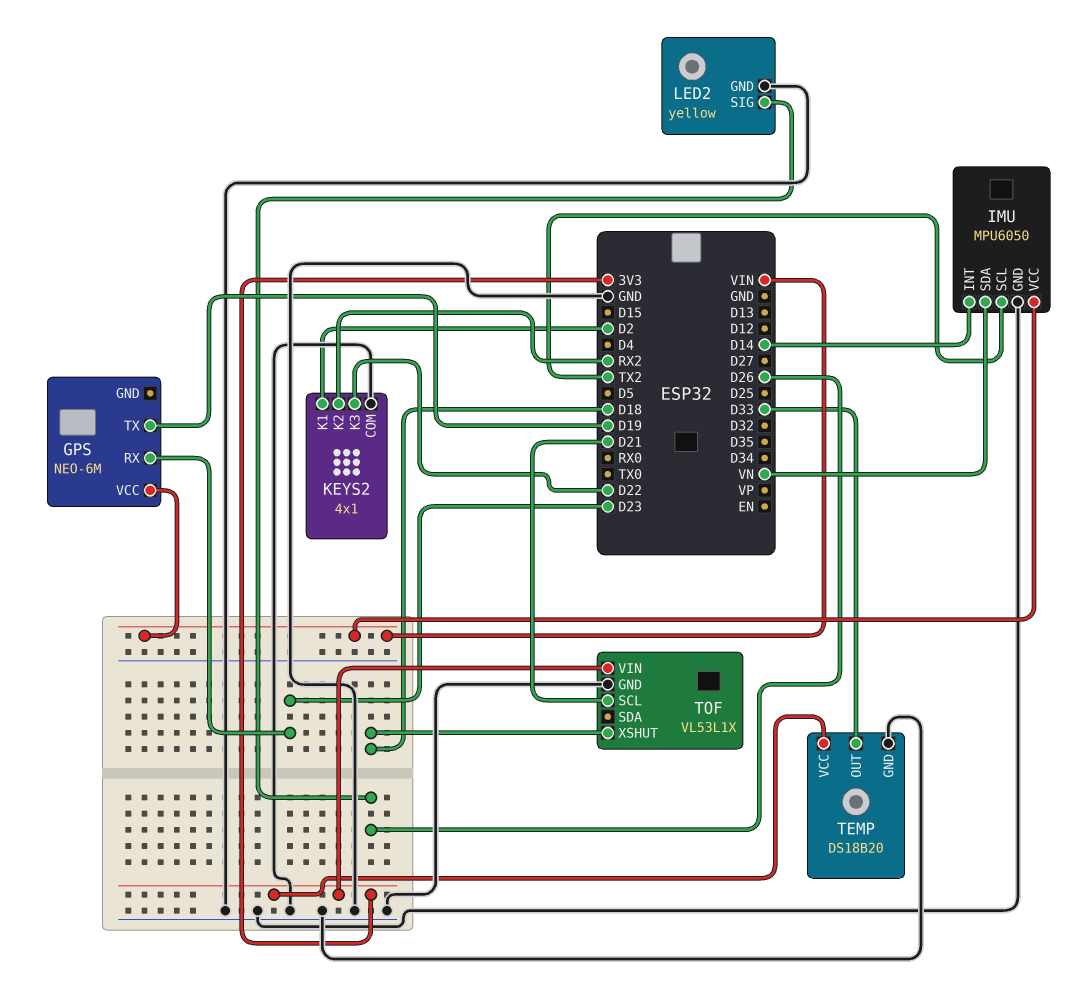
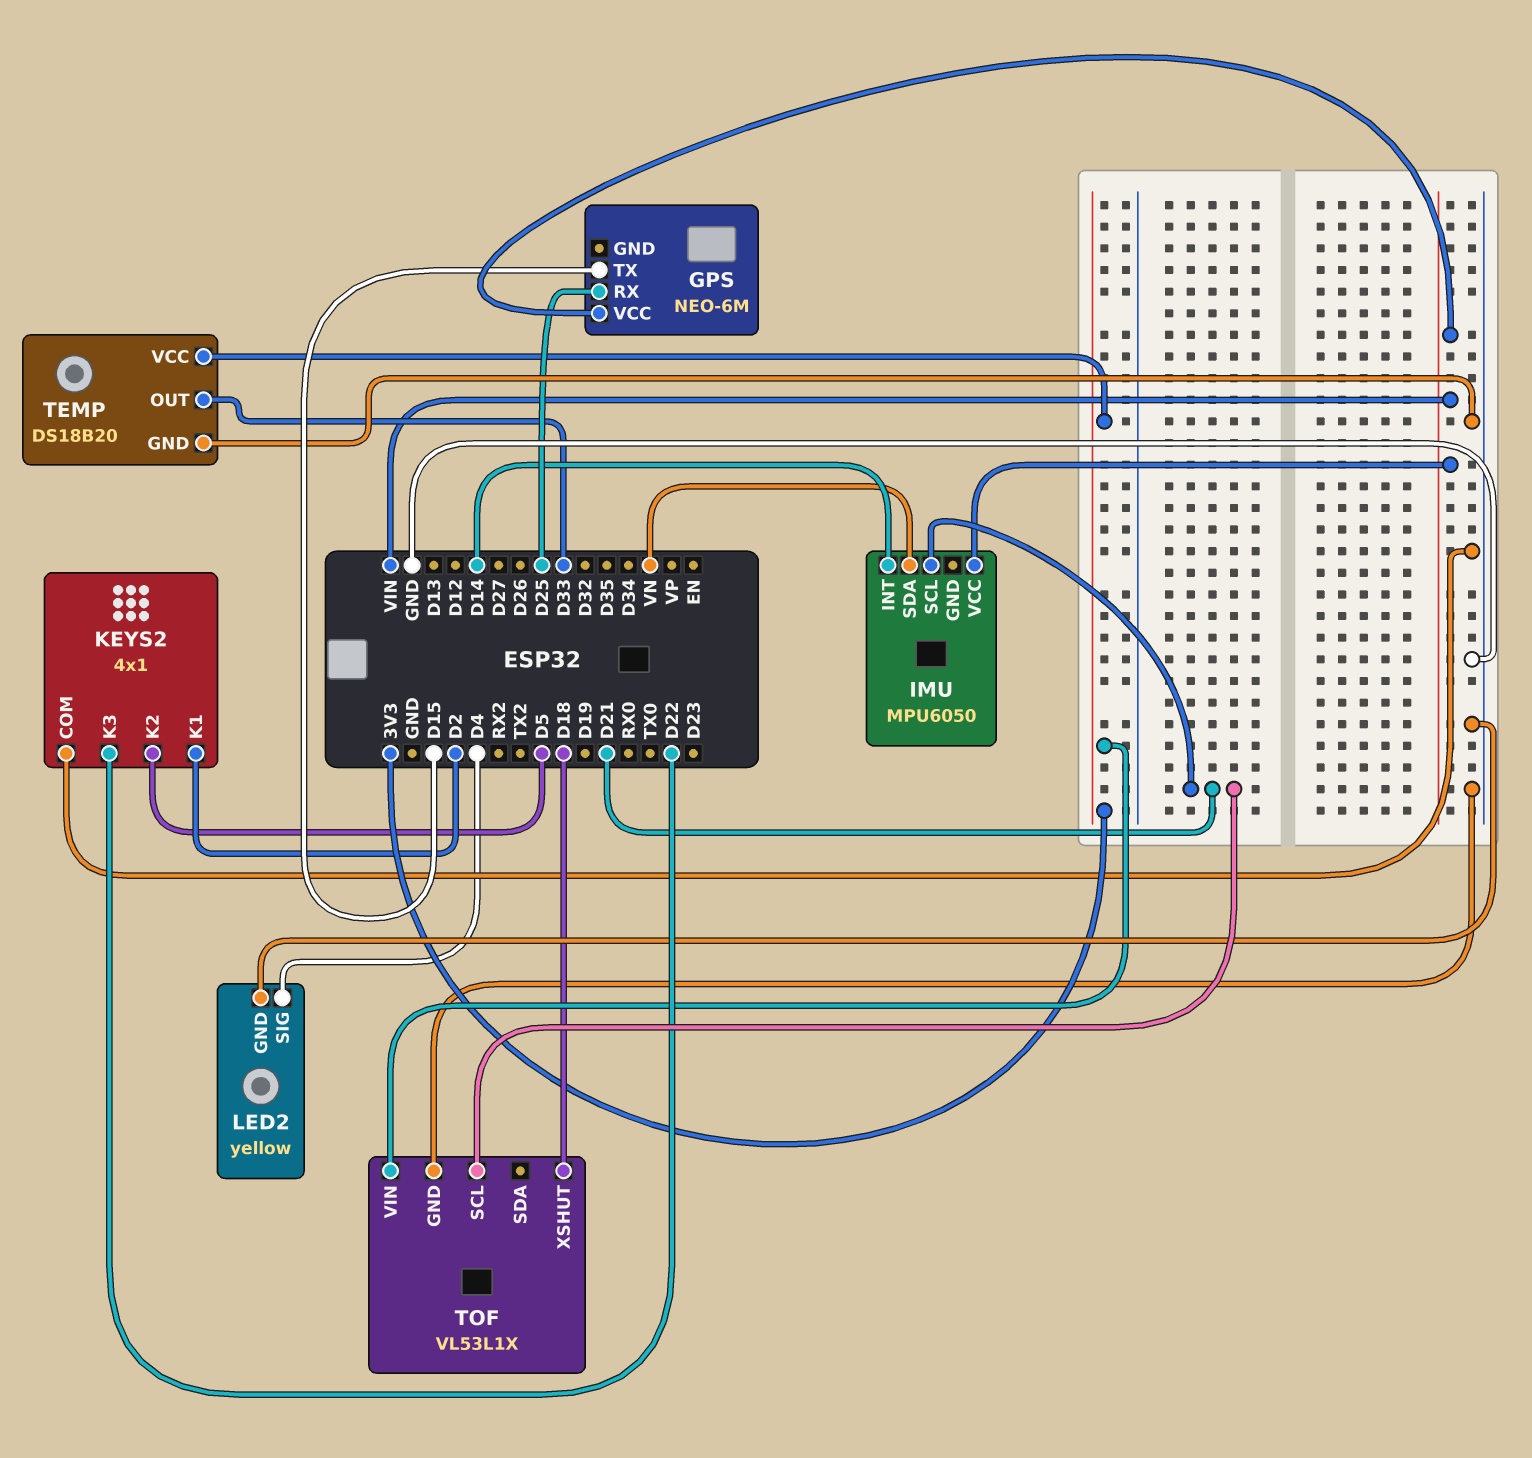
GPS pin RX: D23 -> D25
GPS pin TX: D19 -> D15
IMU pin GND: GND -> none
IMU pin SCL: TX2 -> D21
KEYS2 pin K2: RX2 -> D5
LED2 pin SIG: D26 -> D4

